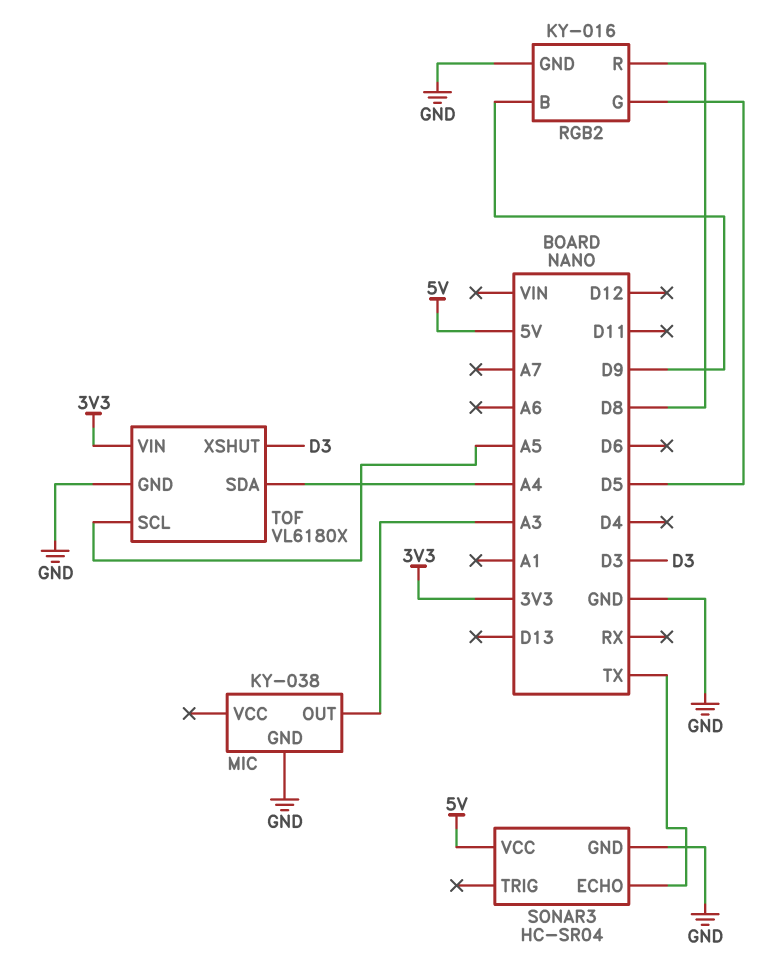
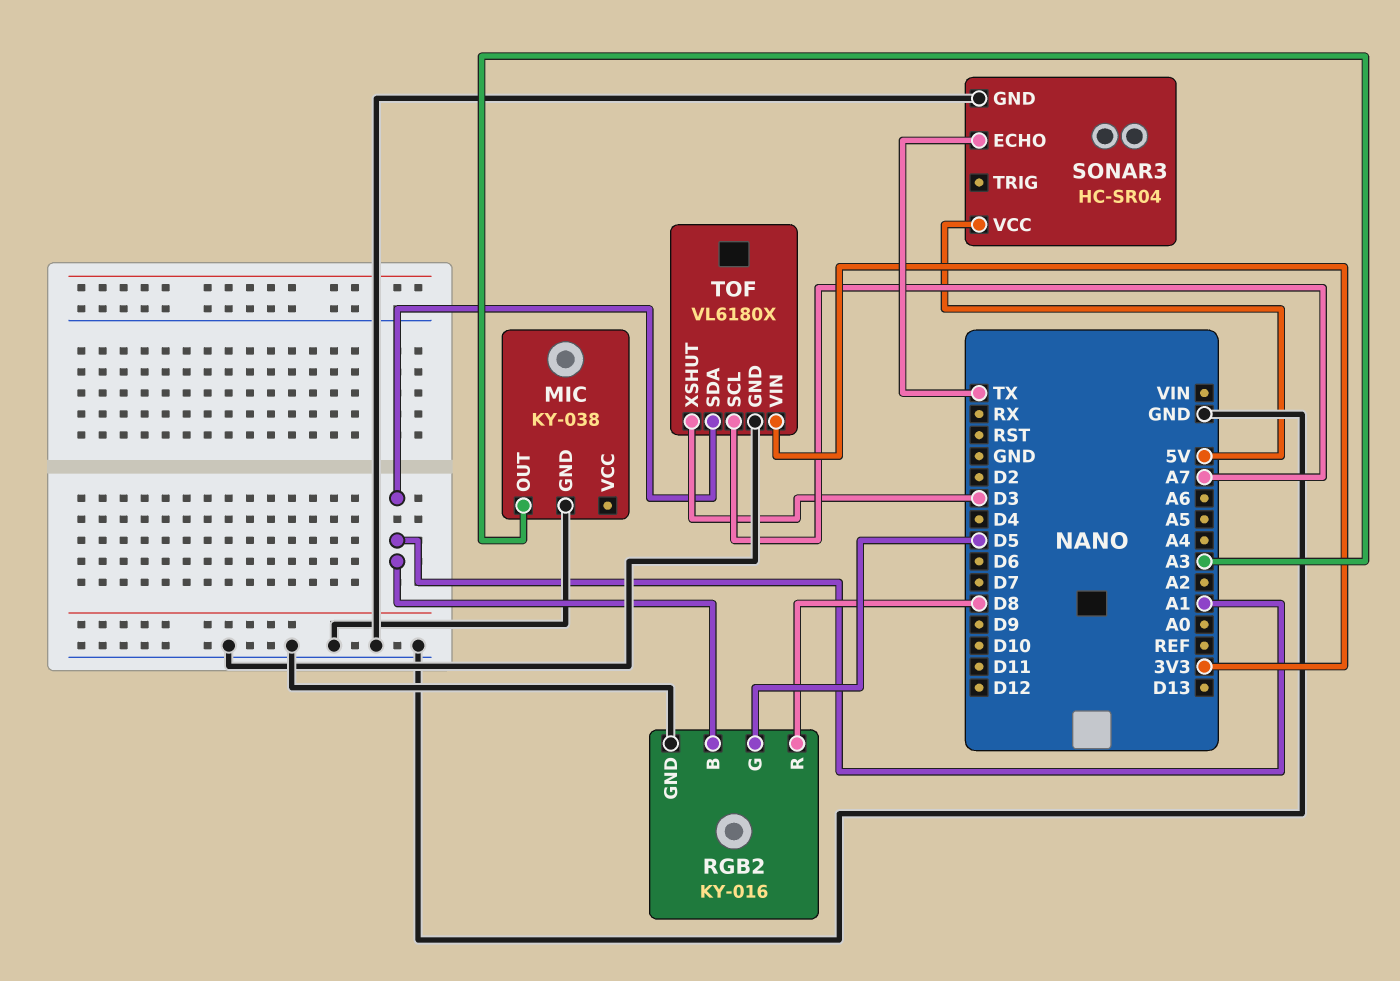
RGB2 pin B: D9 -> A1
TOF pin SCL: A5 -> A7
TOF pin SDA: A4 -> A1

